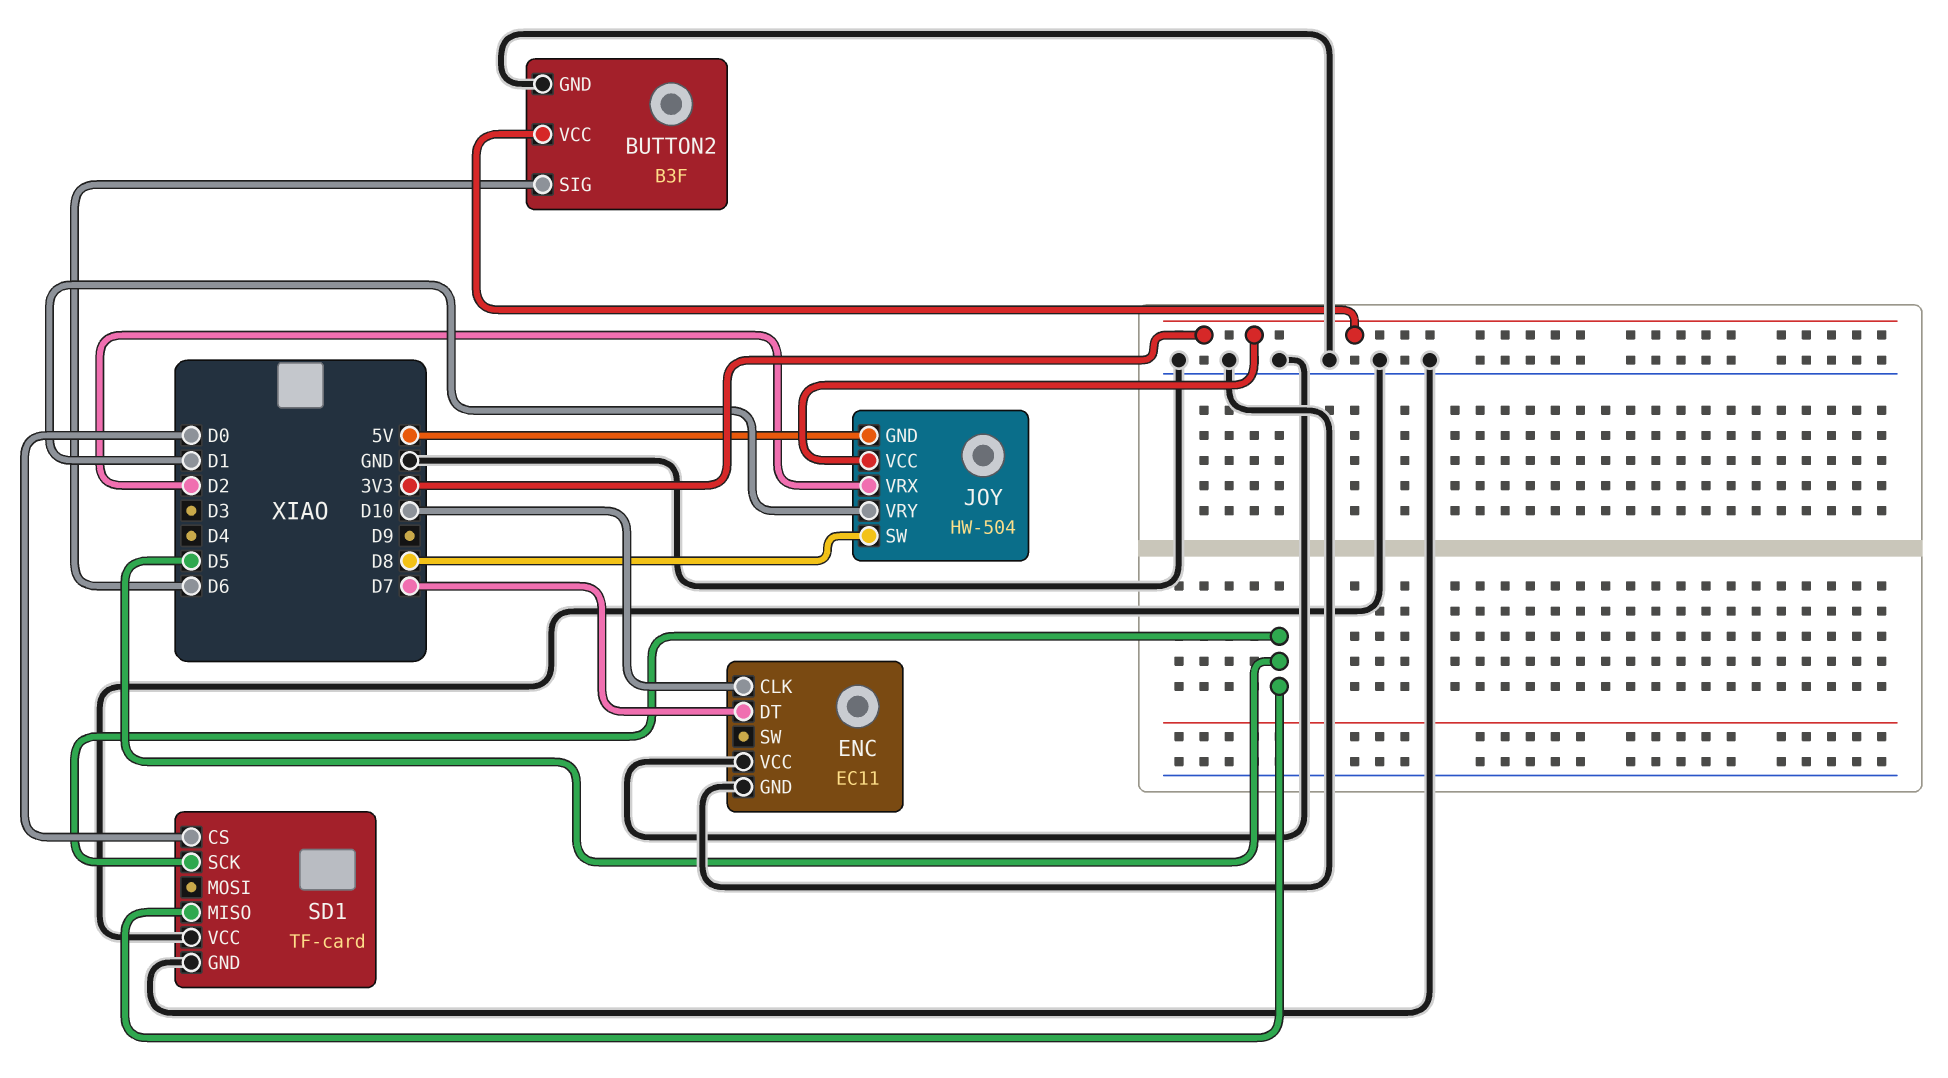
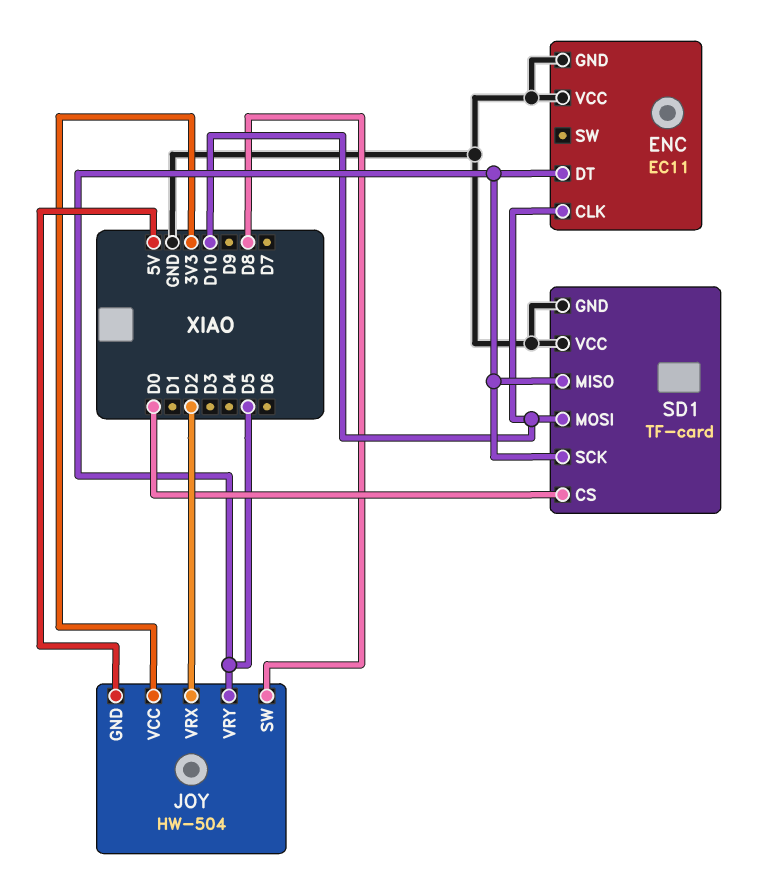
BUTTON2: B3F -> none
BUTTON2 pin GND: GND -> none
BUTTON2 pin SIG: D6 -> none
BUTTON2 pin VCC: 3V3 -> none
ENC pin DT: D7 -> D5
JOY pin VRY: D1 -> D5
SD1 pin MOSI: none -> D10

